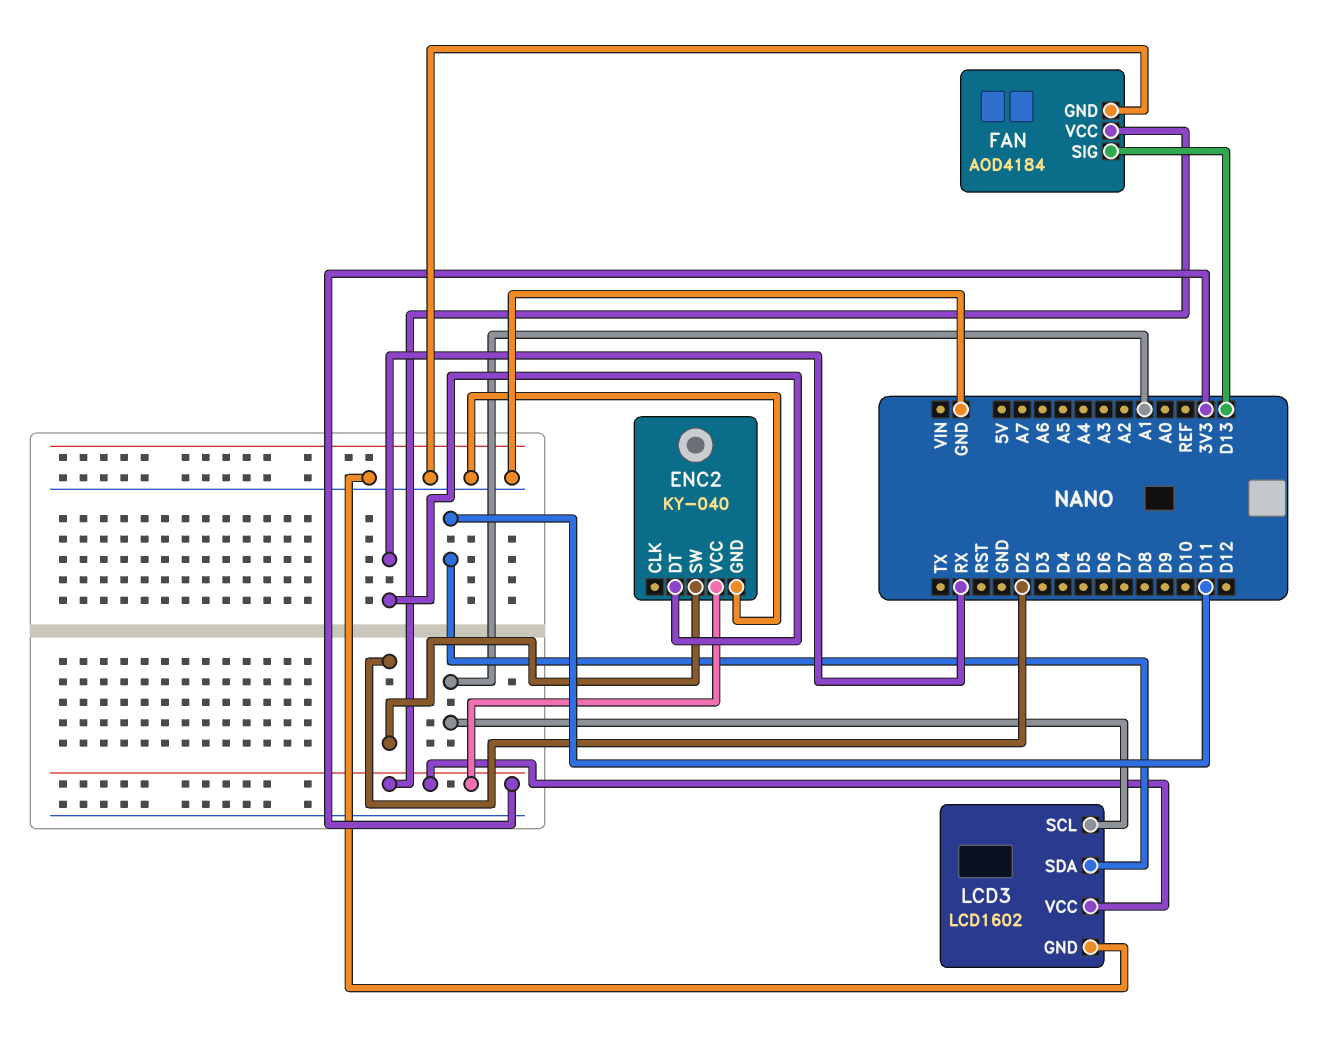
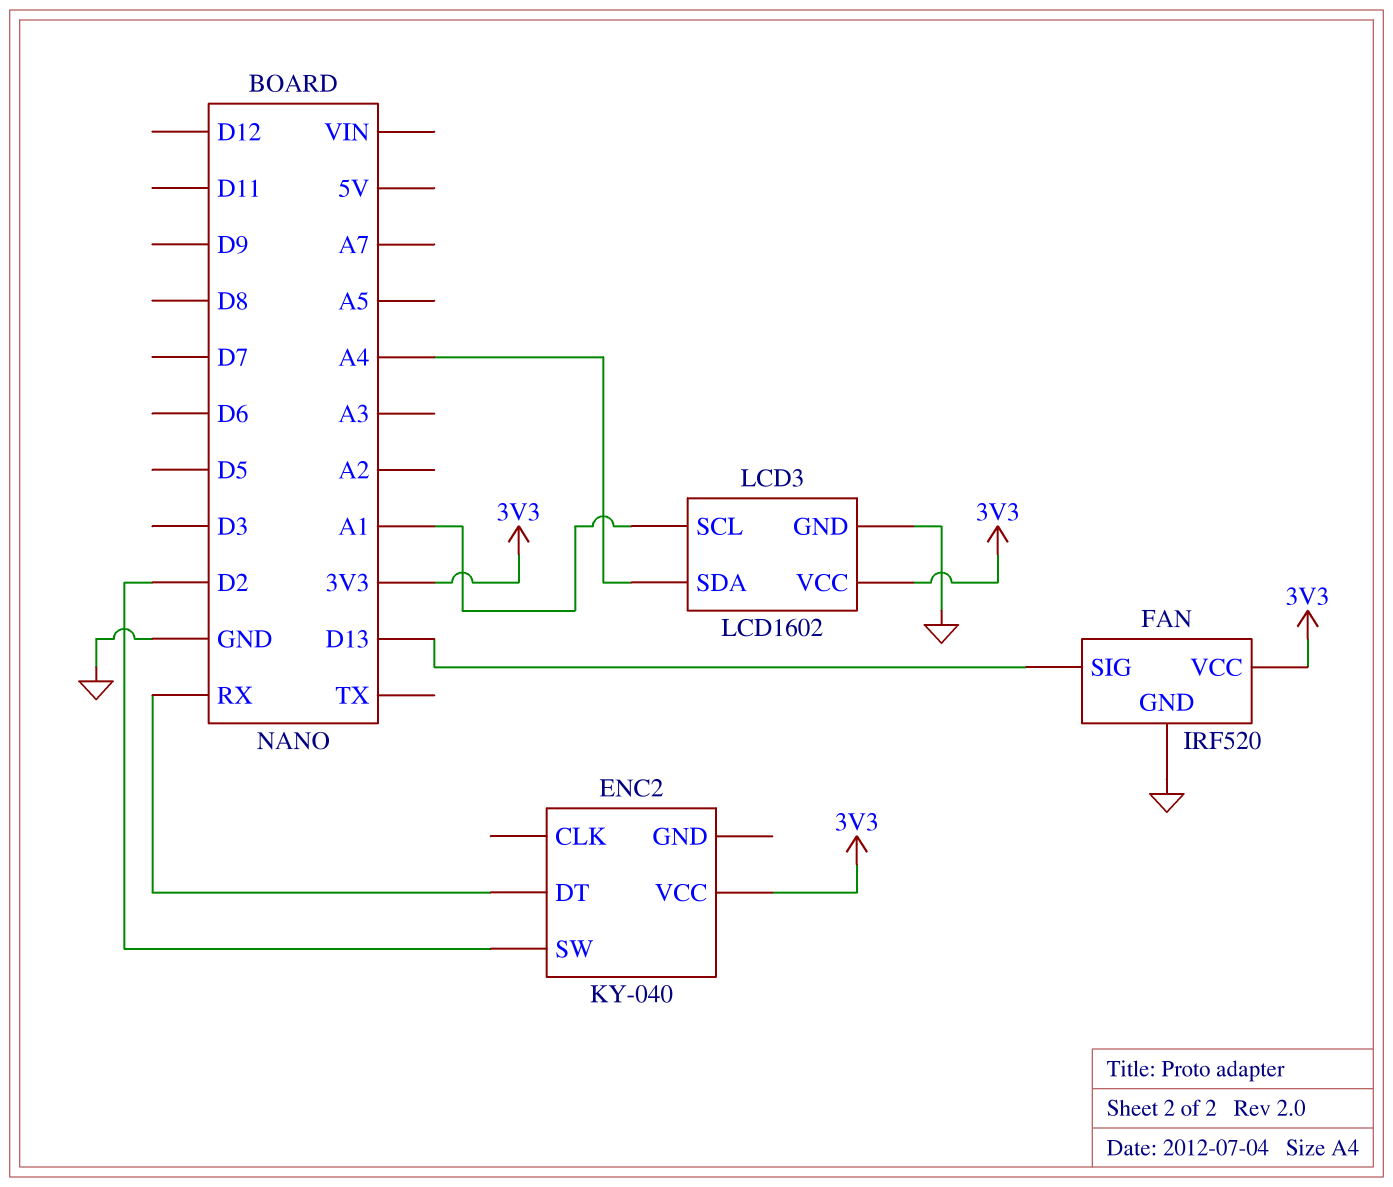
ENC2 pin GND: GND -> none
FAN: AOD4184 -> IRF520
LCD3 pin SDA: D11 -> A4

